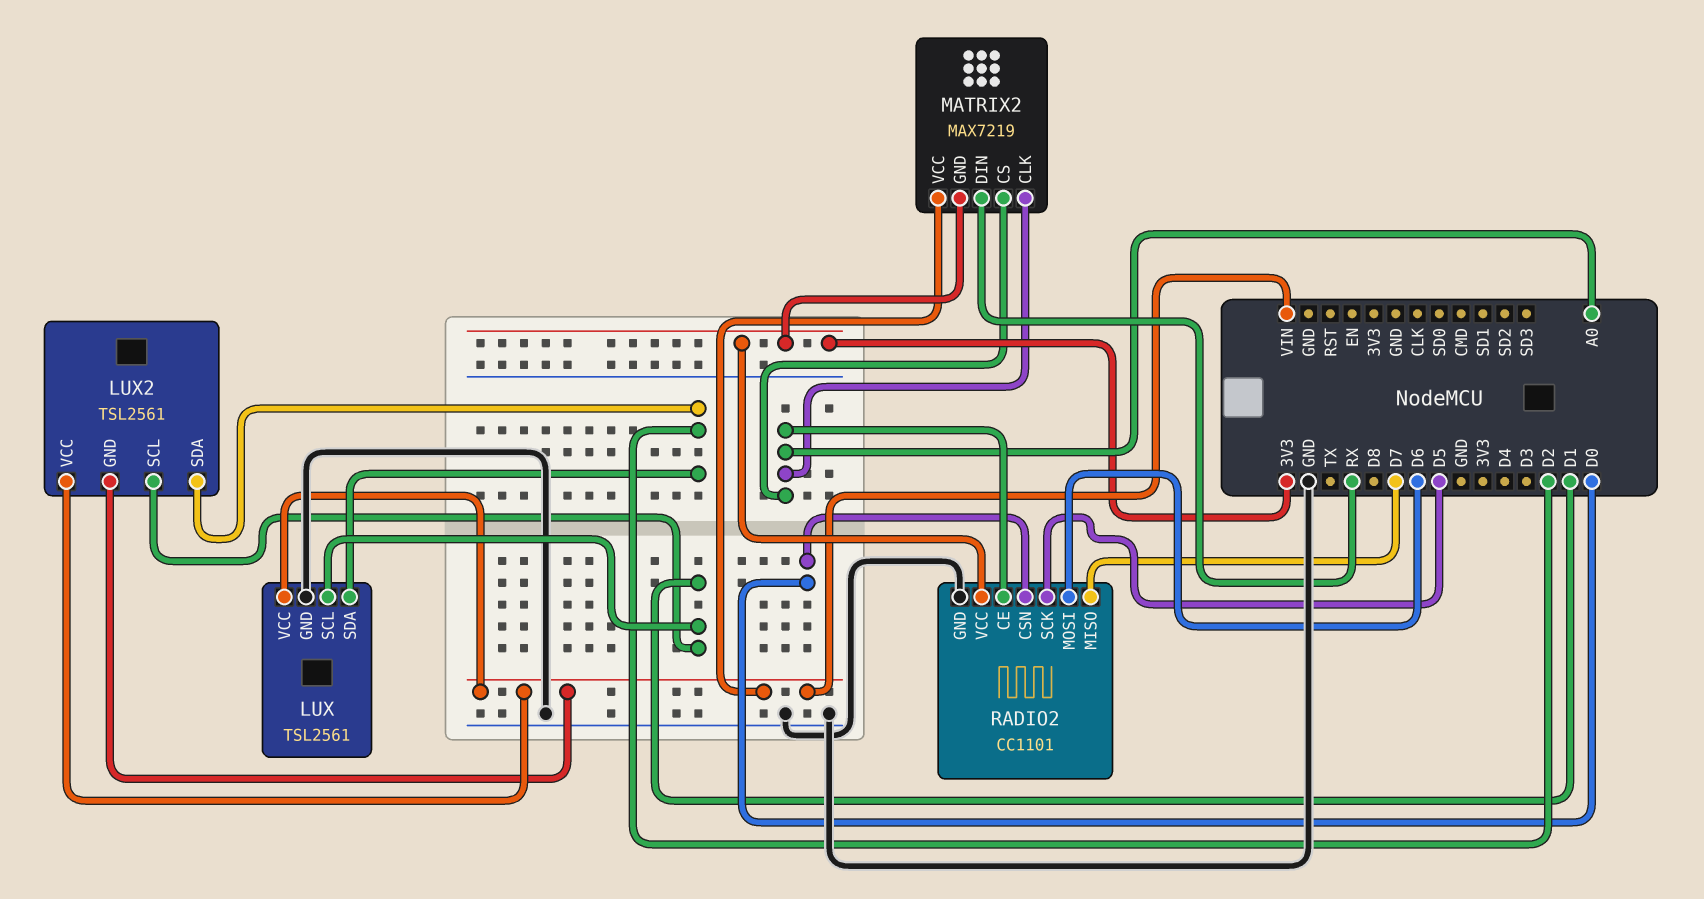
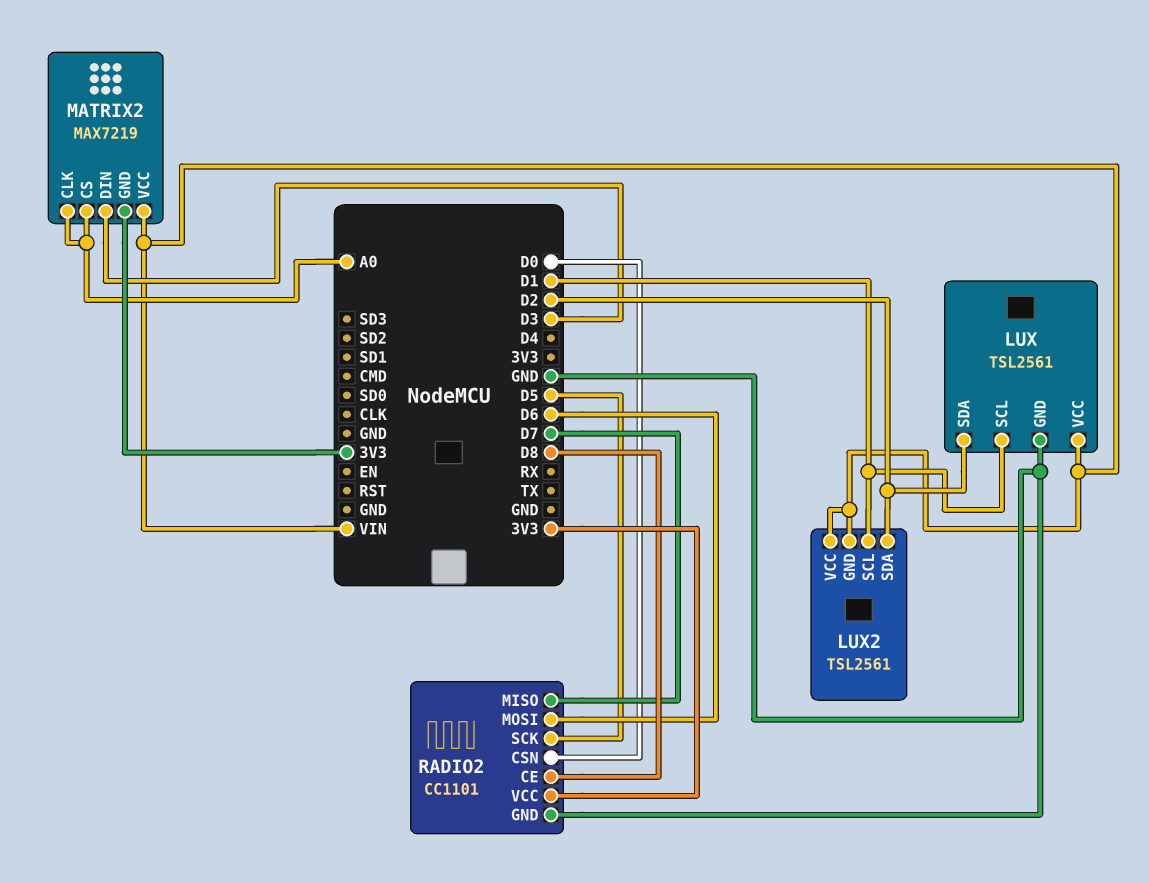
MATRIX2 pin DIN: RX -> D3
RADIO2 pin CE: A0 -> D8

